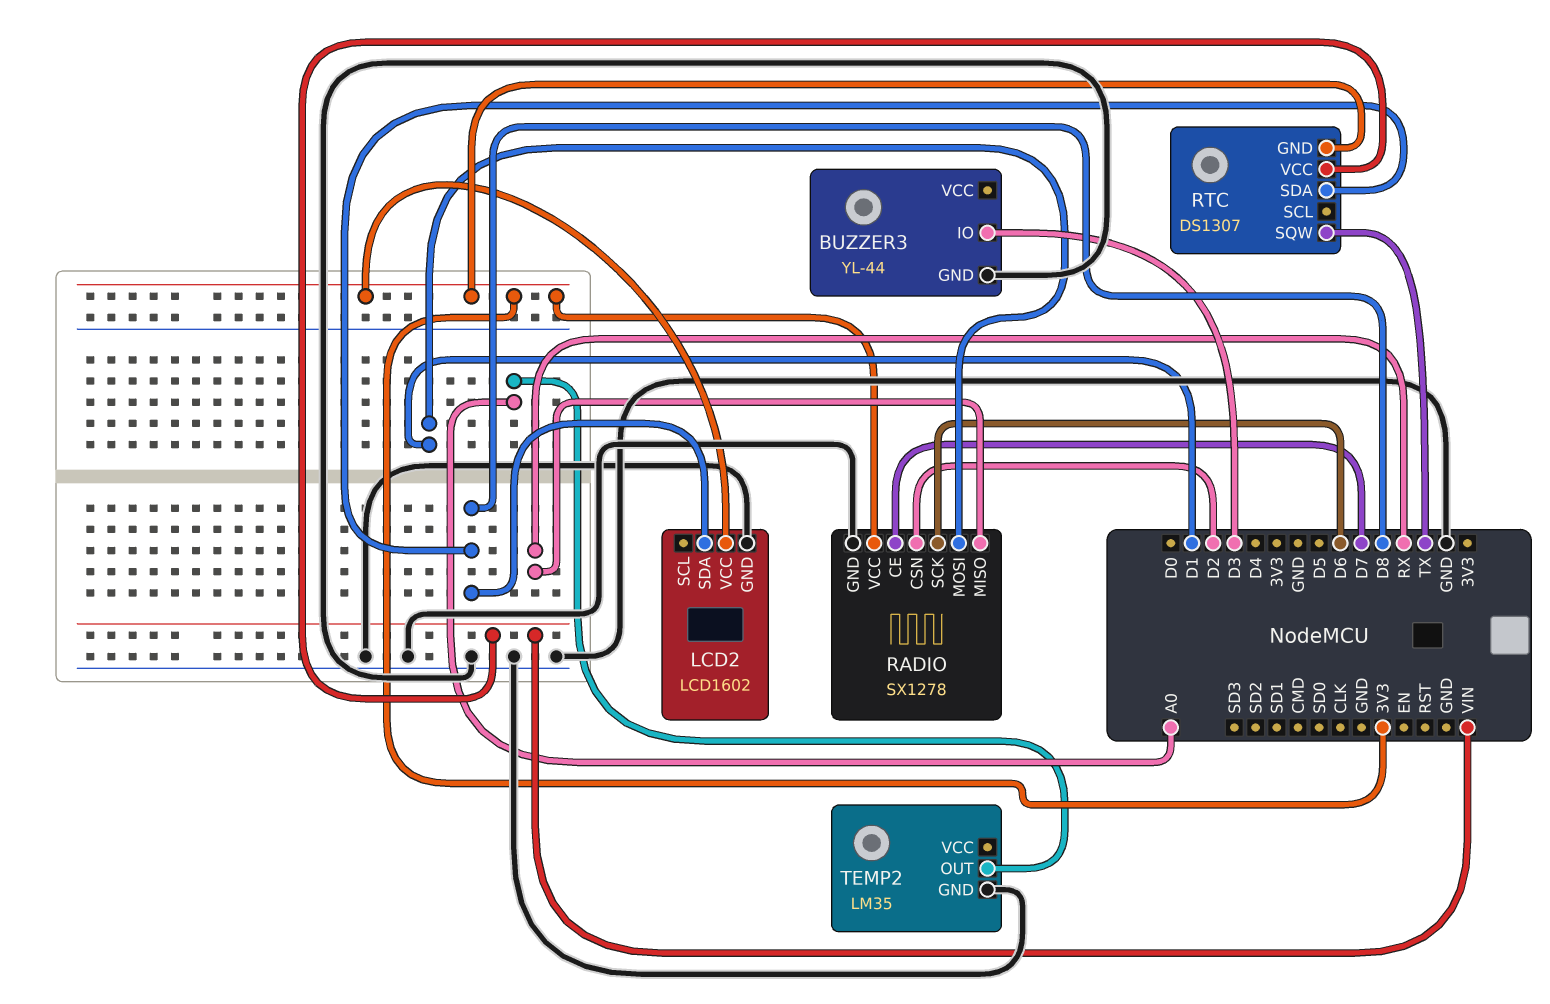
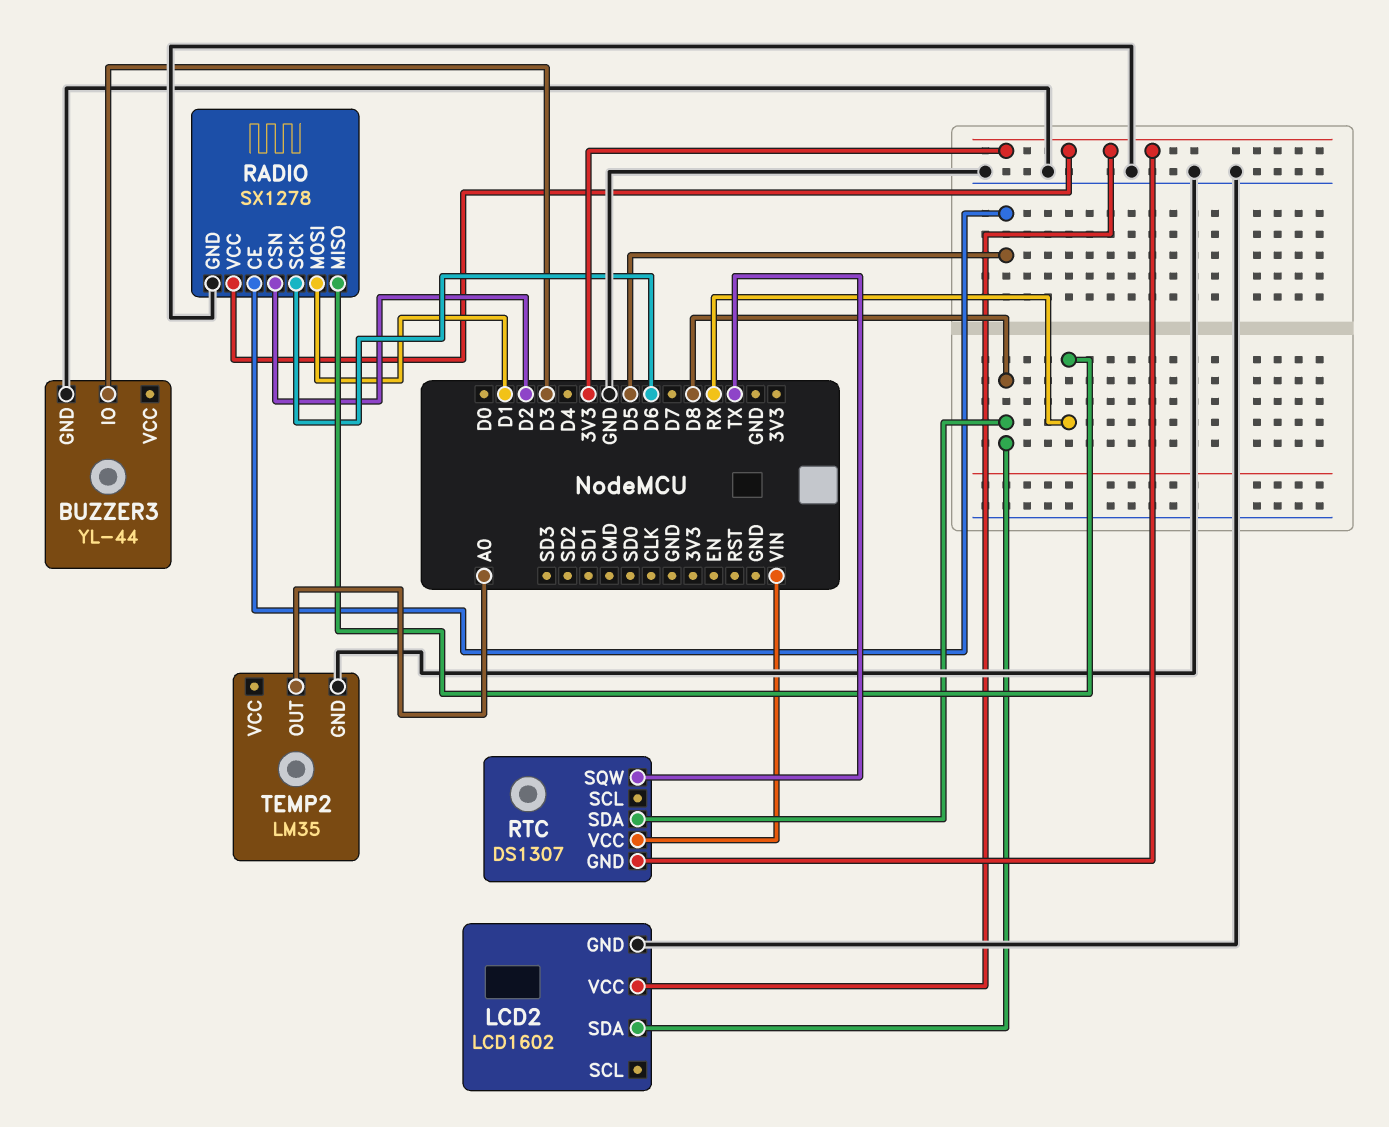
RADIO pin CE: D7 -> D5

